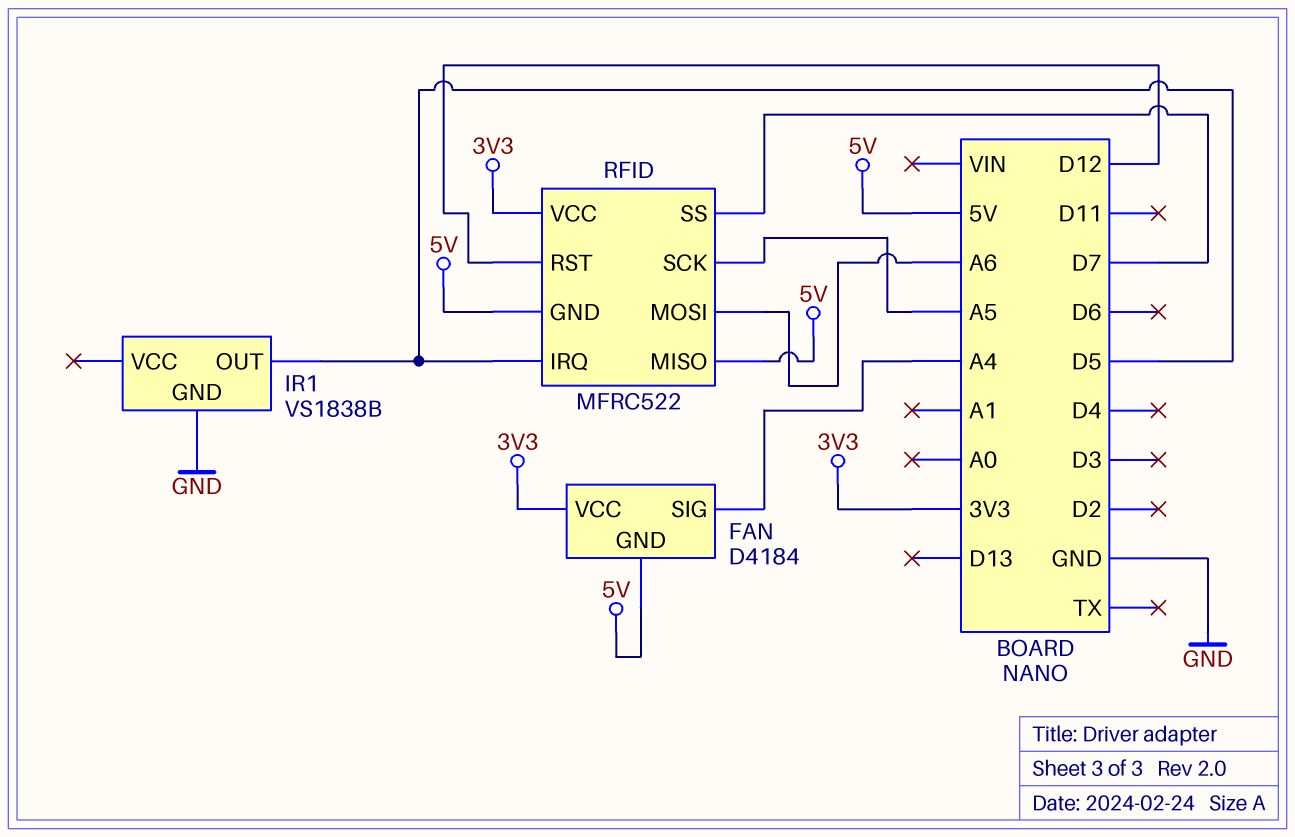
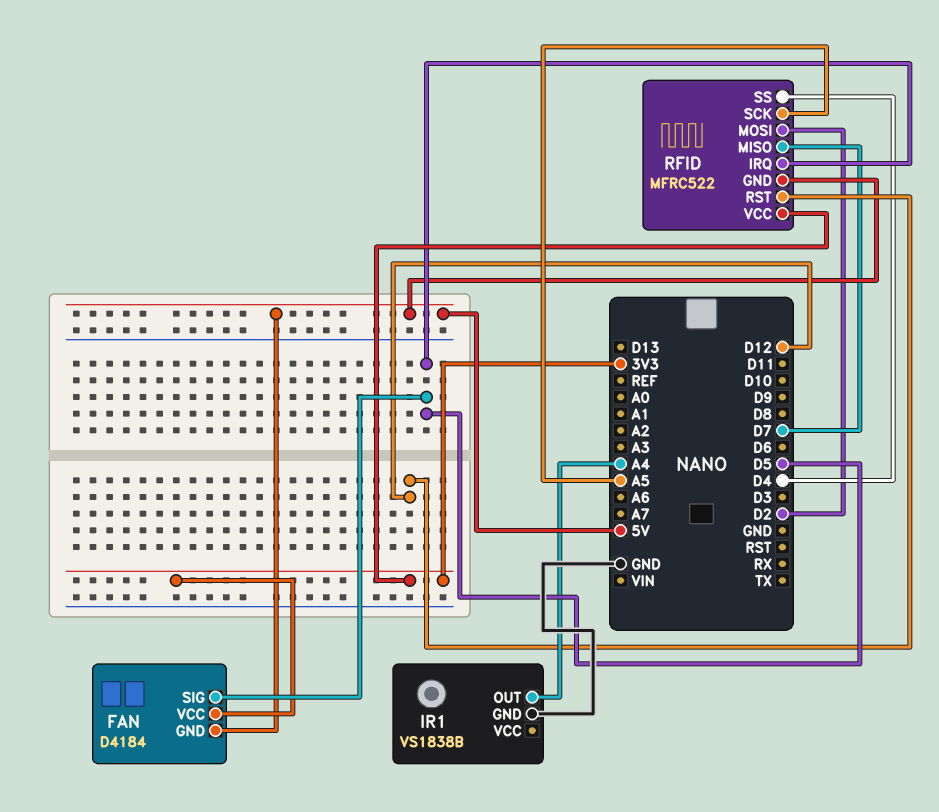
FAN pin SIG: A4 -> D5
IR1 pin OUT: D5 -> A4
RFID pin MISO: 5V -> D7
RFID pin MOSI: A6 -> D2
RFID pin SS: D7 -> D4

